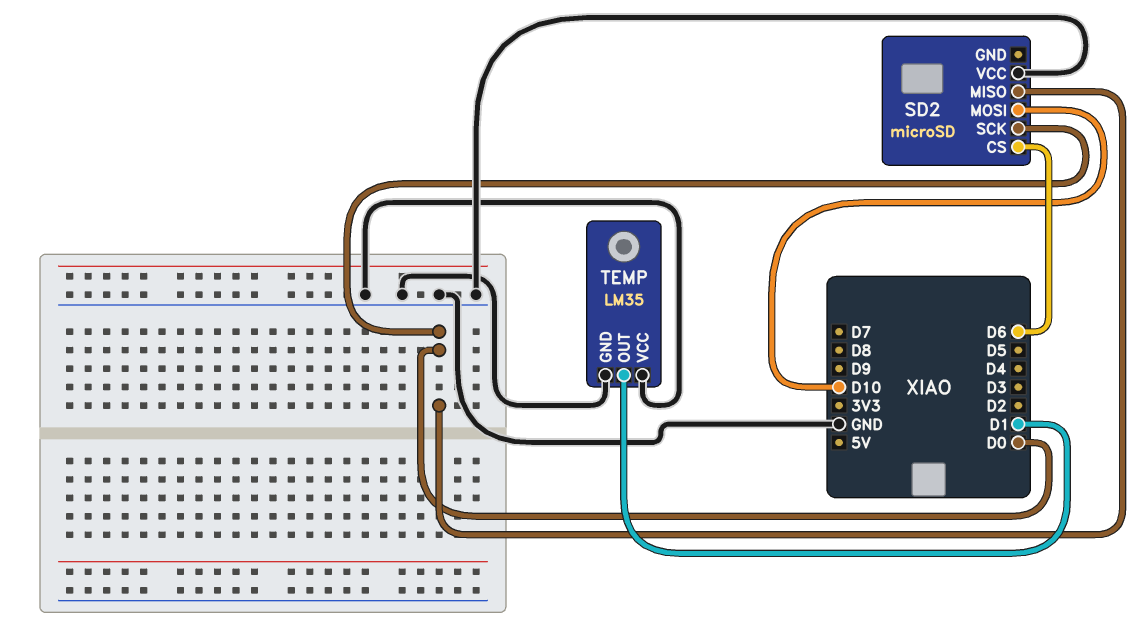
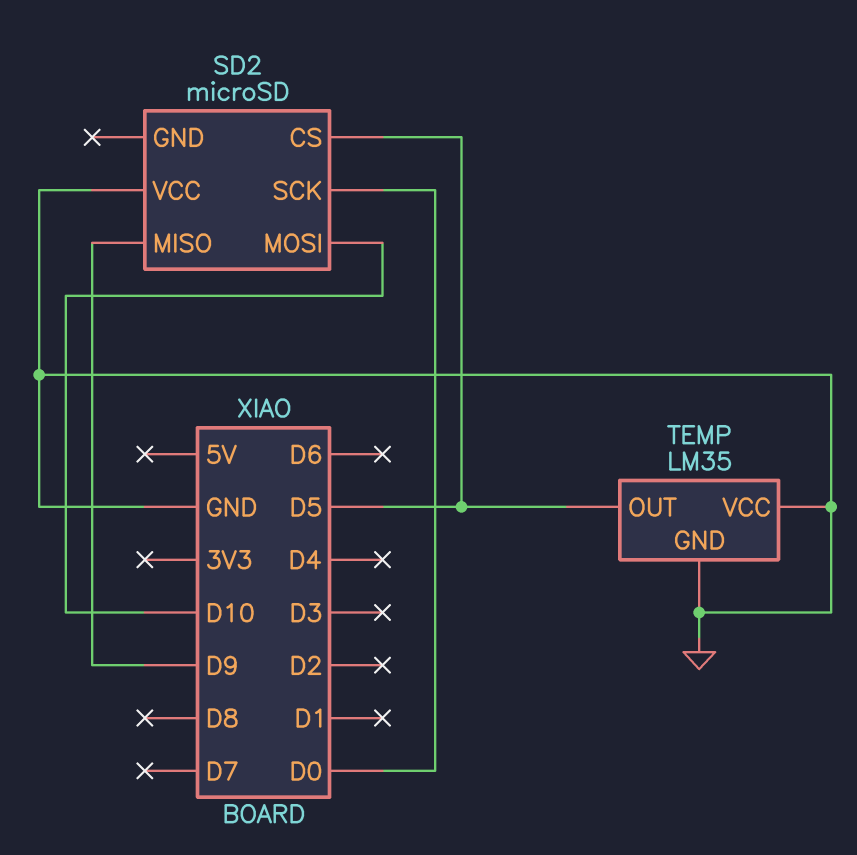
SD2 pin CS: D6 -> D5
SD2 pin MISO: D0 -> D9
TEMP pin OUT: D1 -> D5

